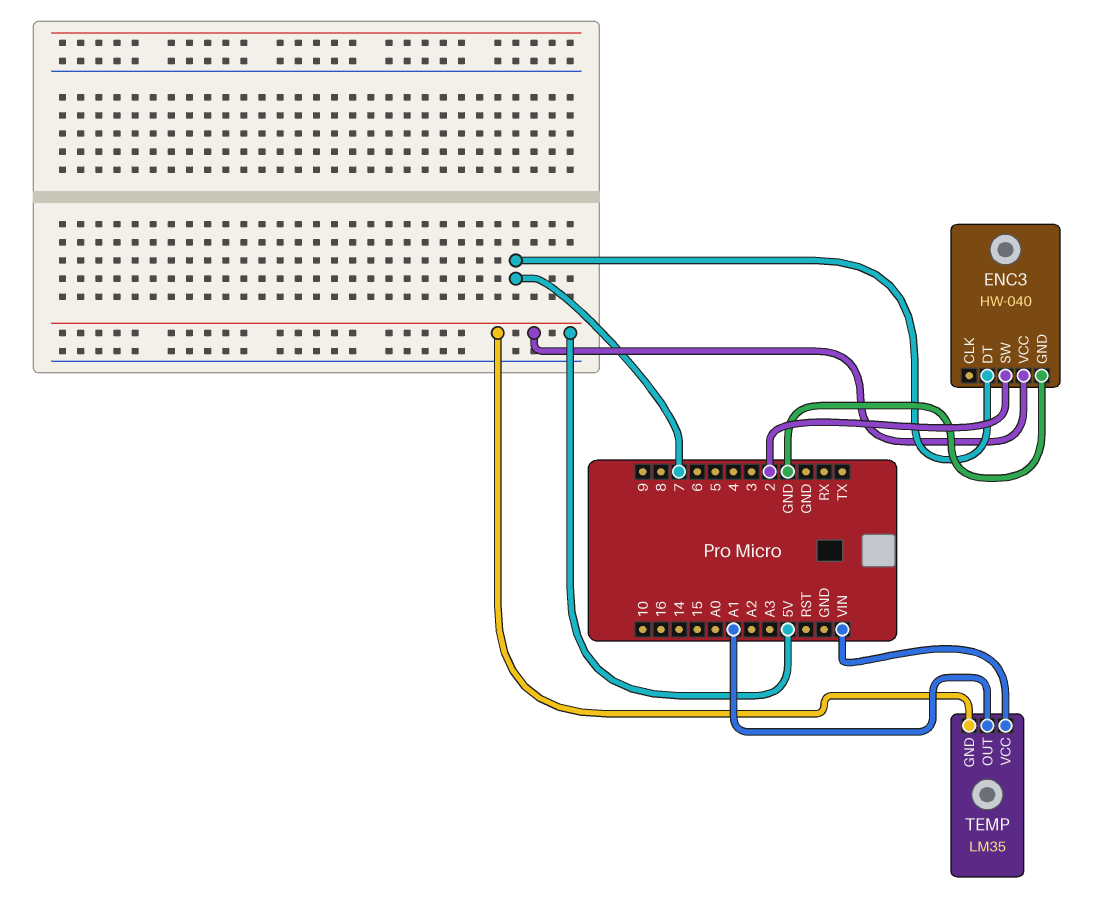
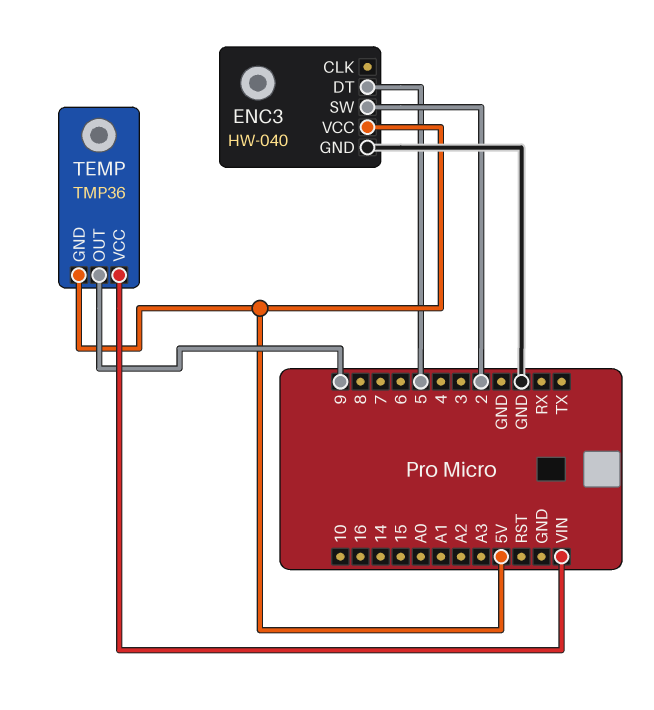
ENC3 pin DT: 7 -> 5
TEMP: LM35 -> TMP36
TEMP pin OUT: A1 -> 9

